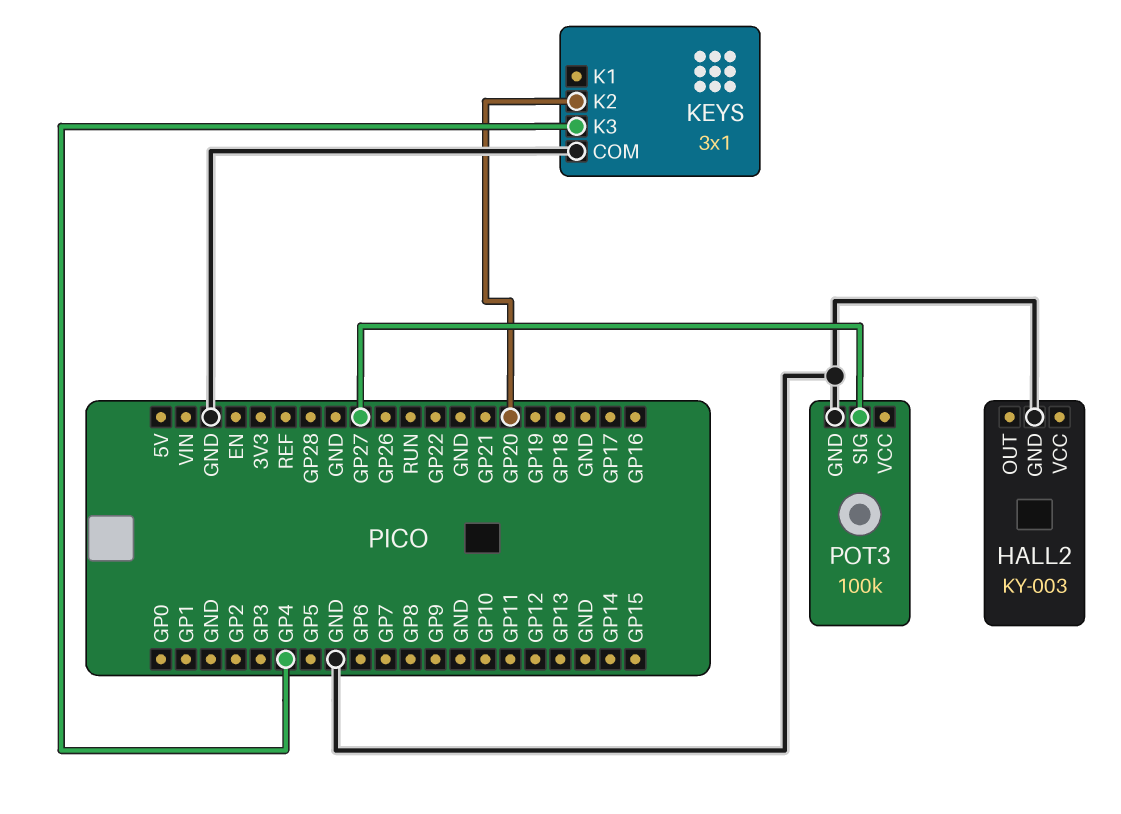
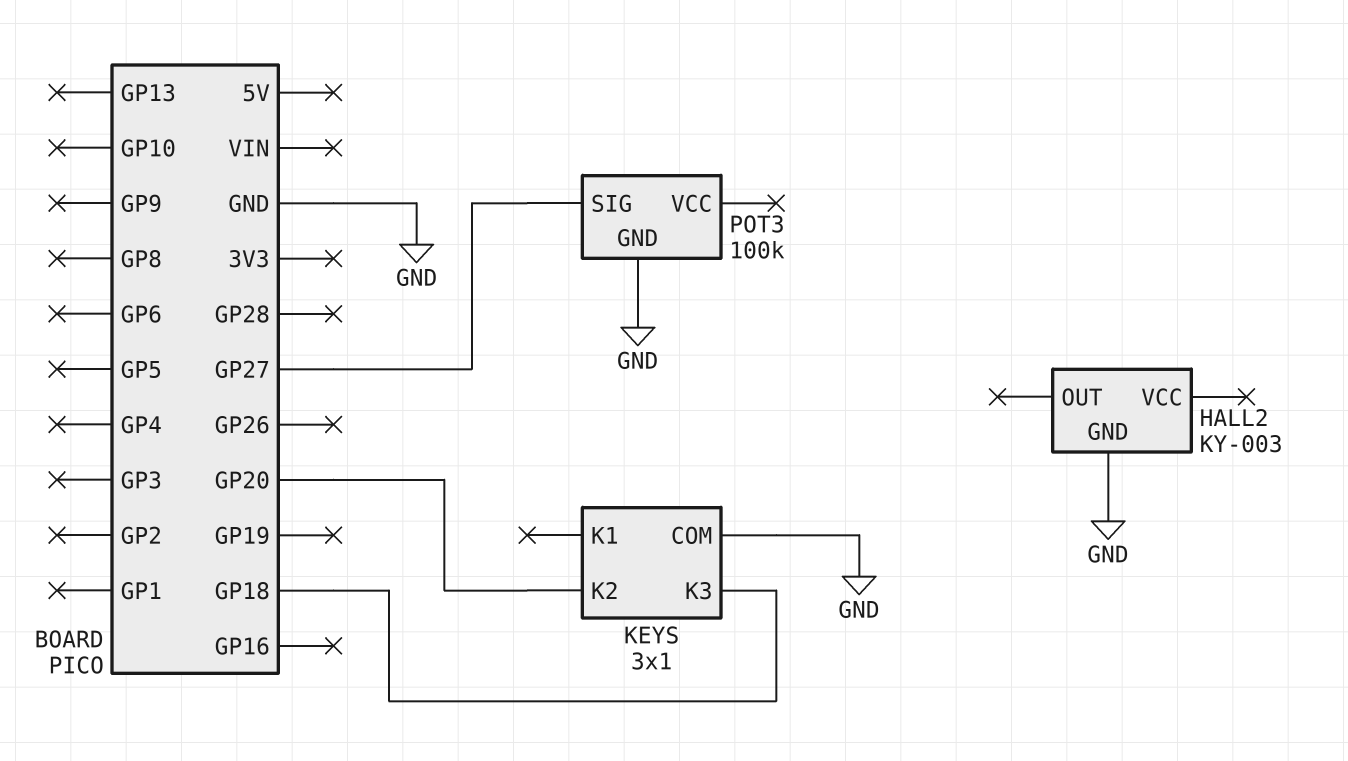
KEYS pin K3: GP4 -> GP18

